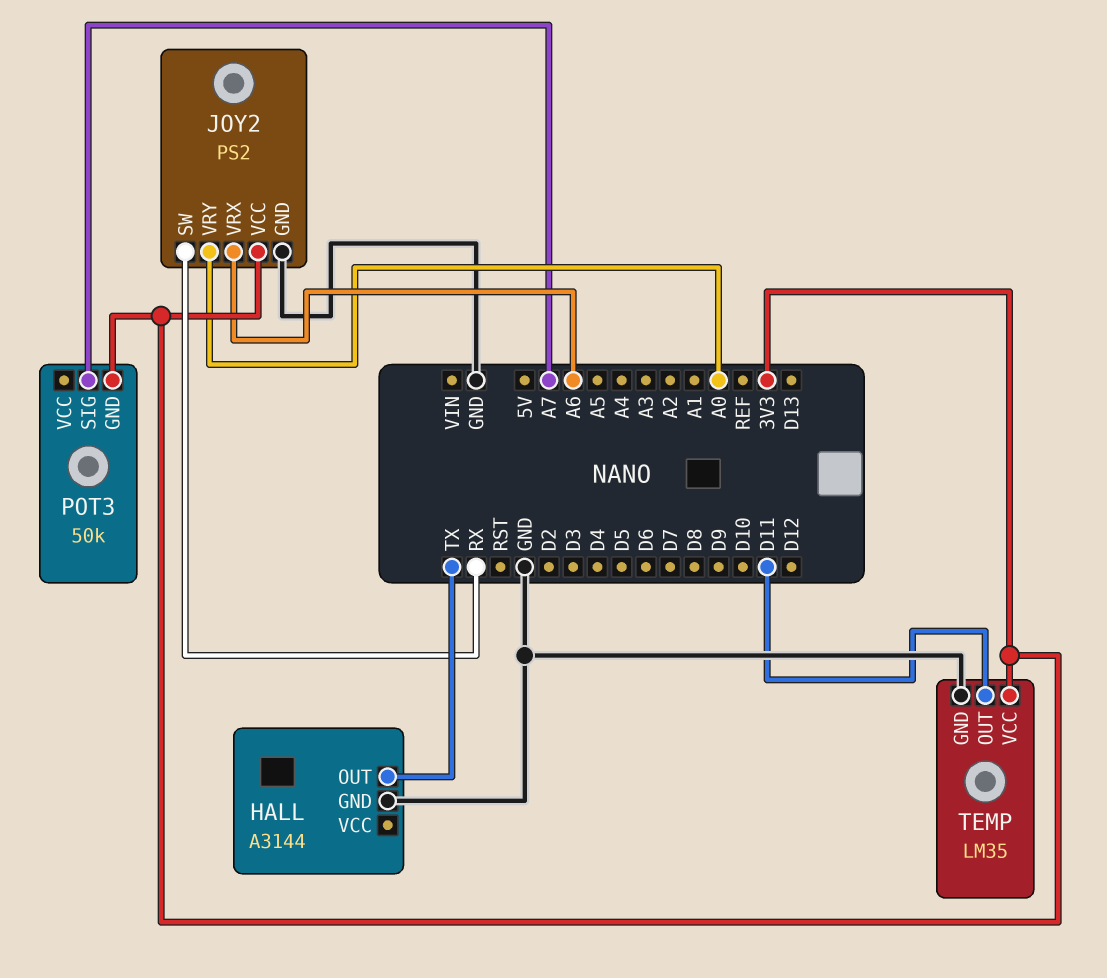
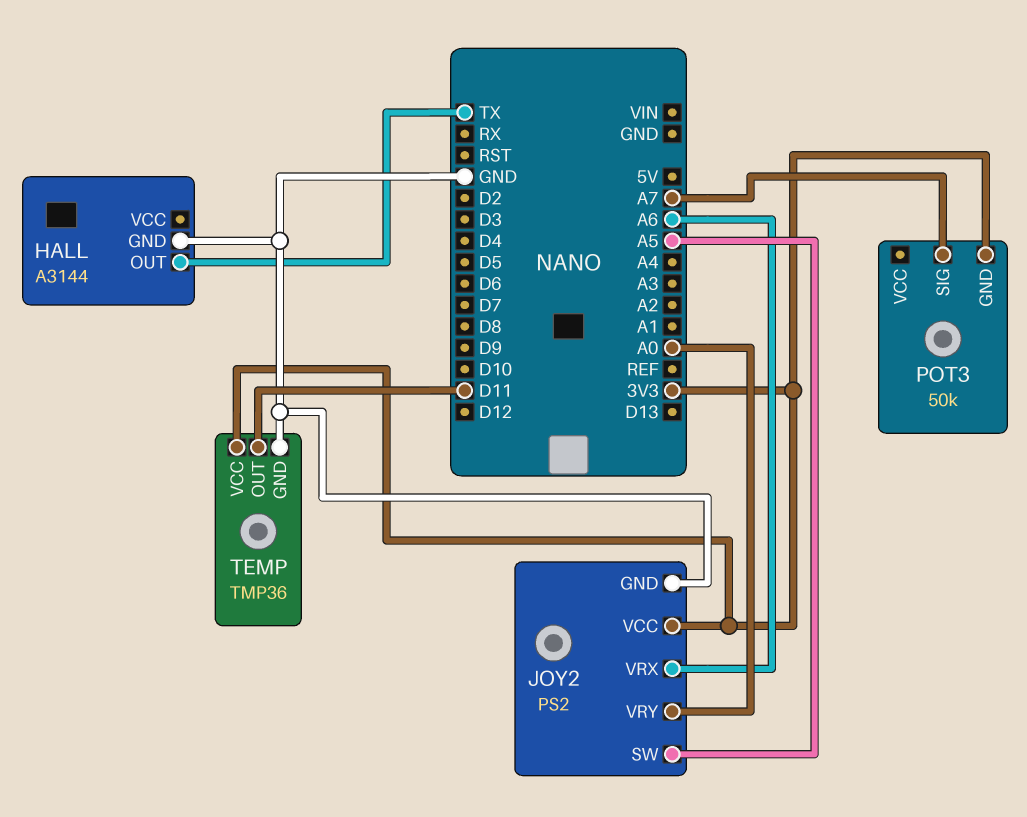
JOY2 pin SW: RX -> A5
TEMP: LM35 -> TMP36

